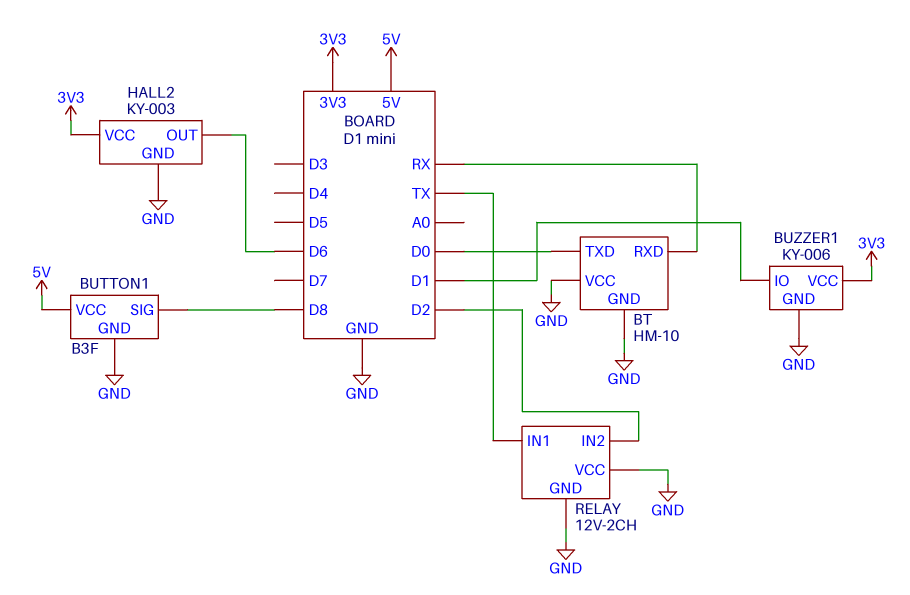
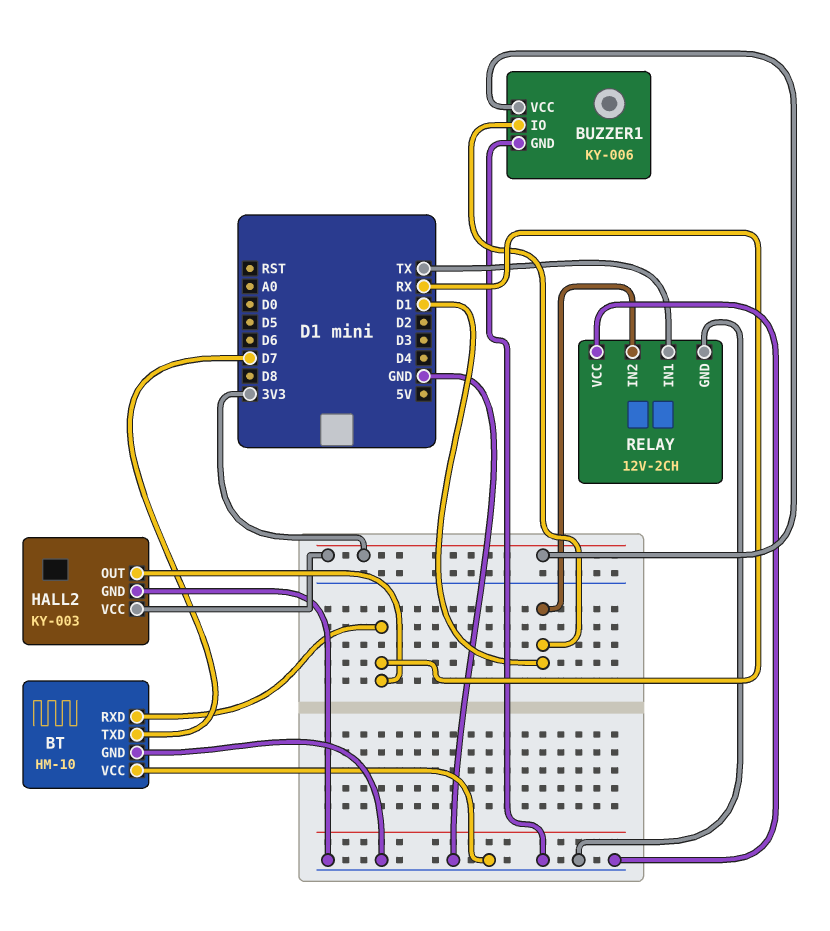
BT pin TXD: D0 -> D7
BUTTON1: B3F -> none
BUTTON1 pin GND: GND -> none
BUTTON1 pin SIG: D8 -> none
BUTTON1 pin VCC: 5V -> none
HALL2 pin OUT: D6 -> RX
RELAY pin IN2: D2 -> D1

